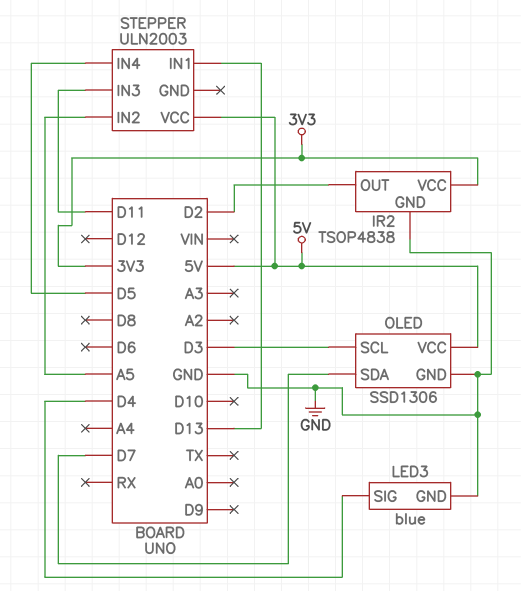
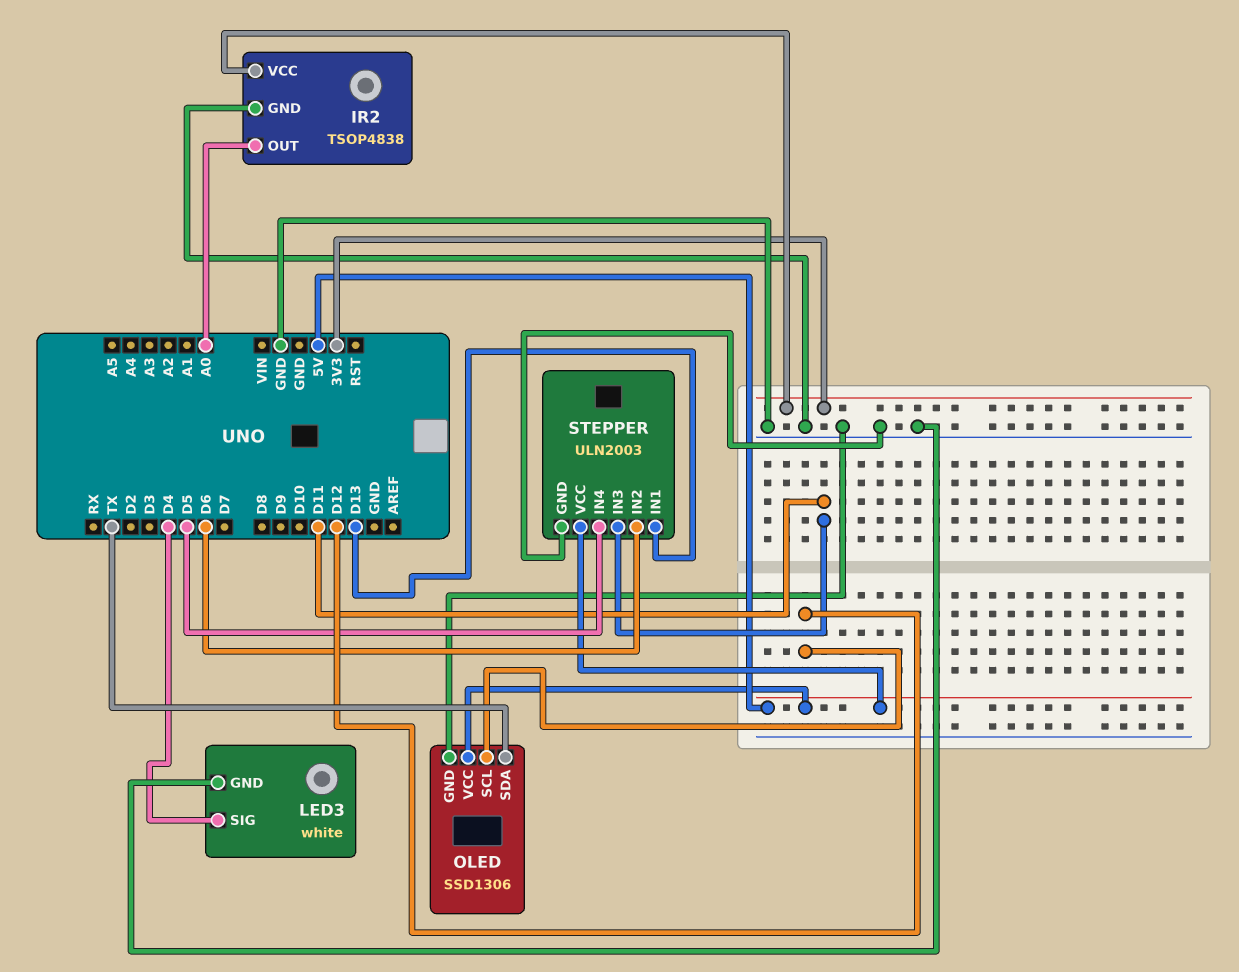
IR2 pin OUT: D2 -> A0
LED3: blue -> white
OLED pin SCL: D3 -> D12
OLED pin SDA: D7 -> TX
STEPPER pin GND: none -> GND
STEPPER pin IN2: A5 -> D6

